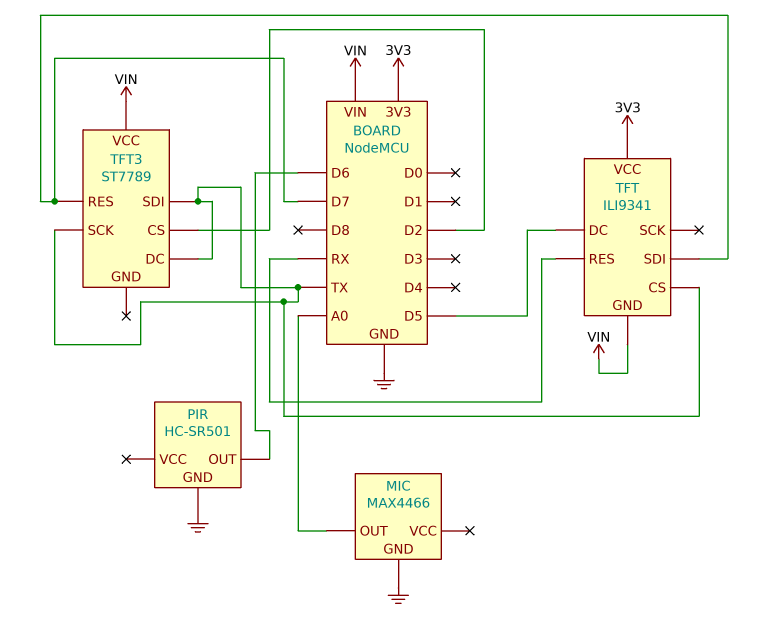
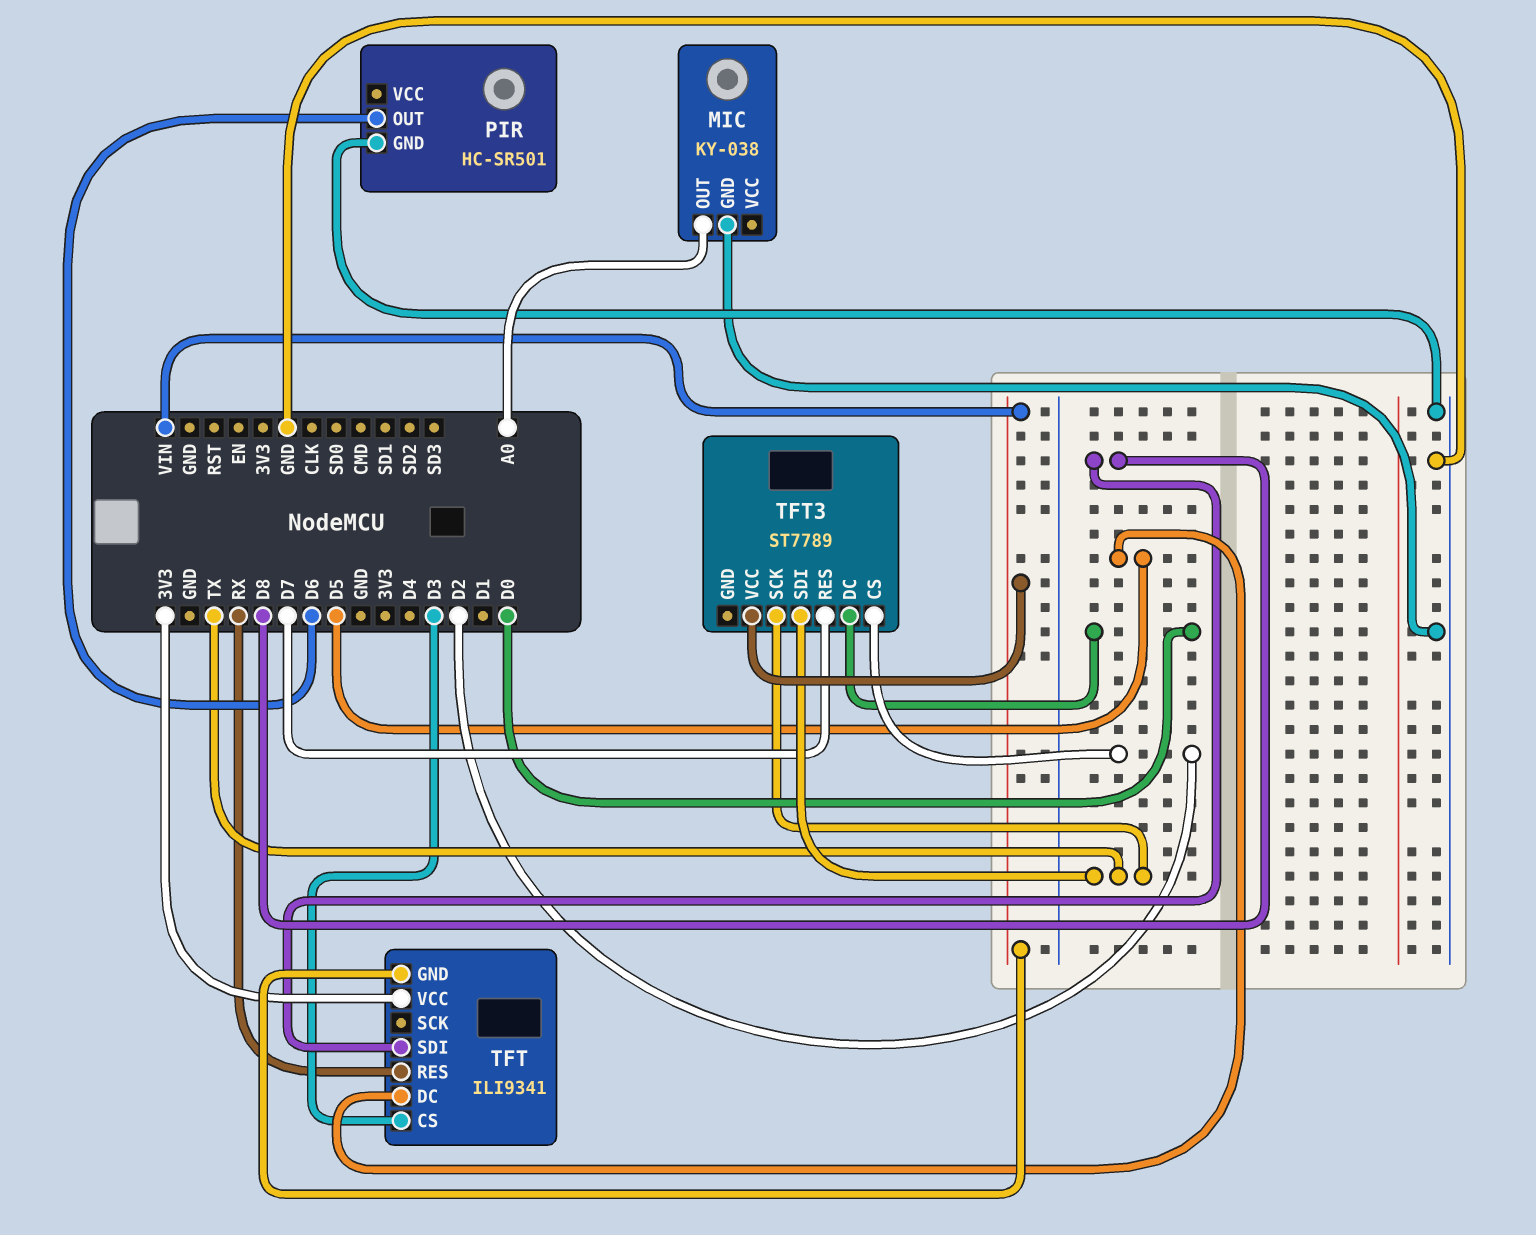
MIC: MAX4466 -> KY-038
TFT pin CS: TX -> D3
TFT pin SDI: D7 -> D8
TFT3 pin DC: TX -> D0

